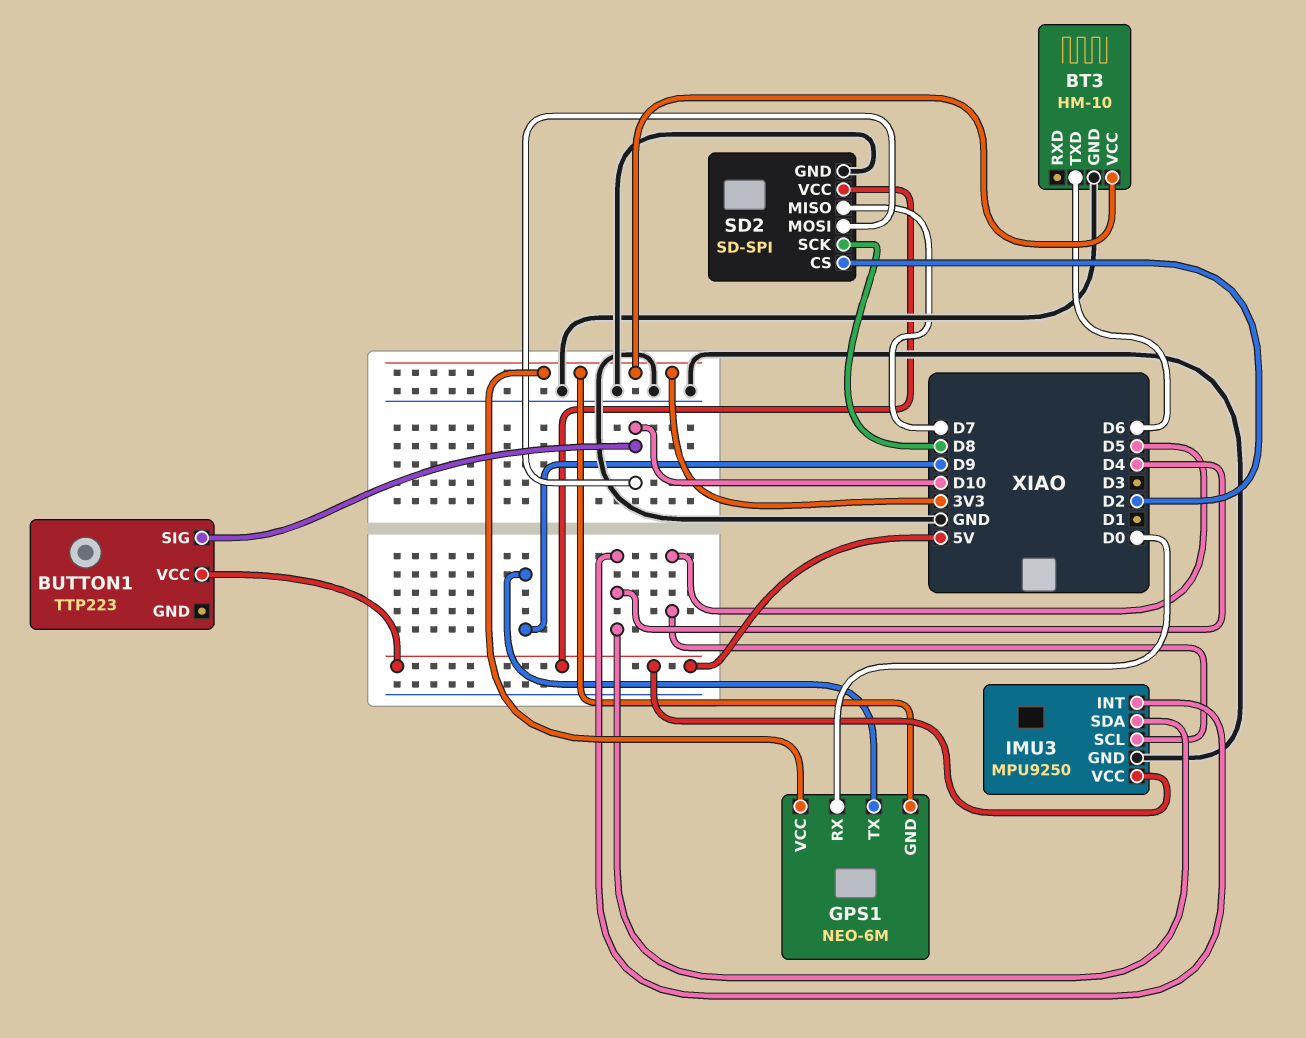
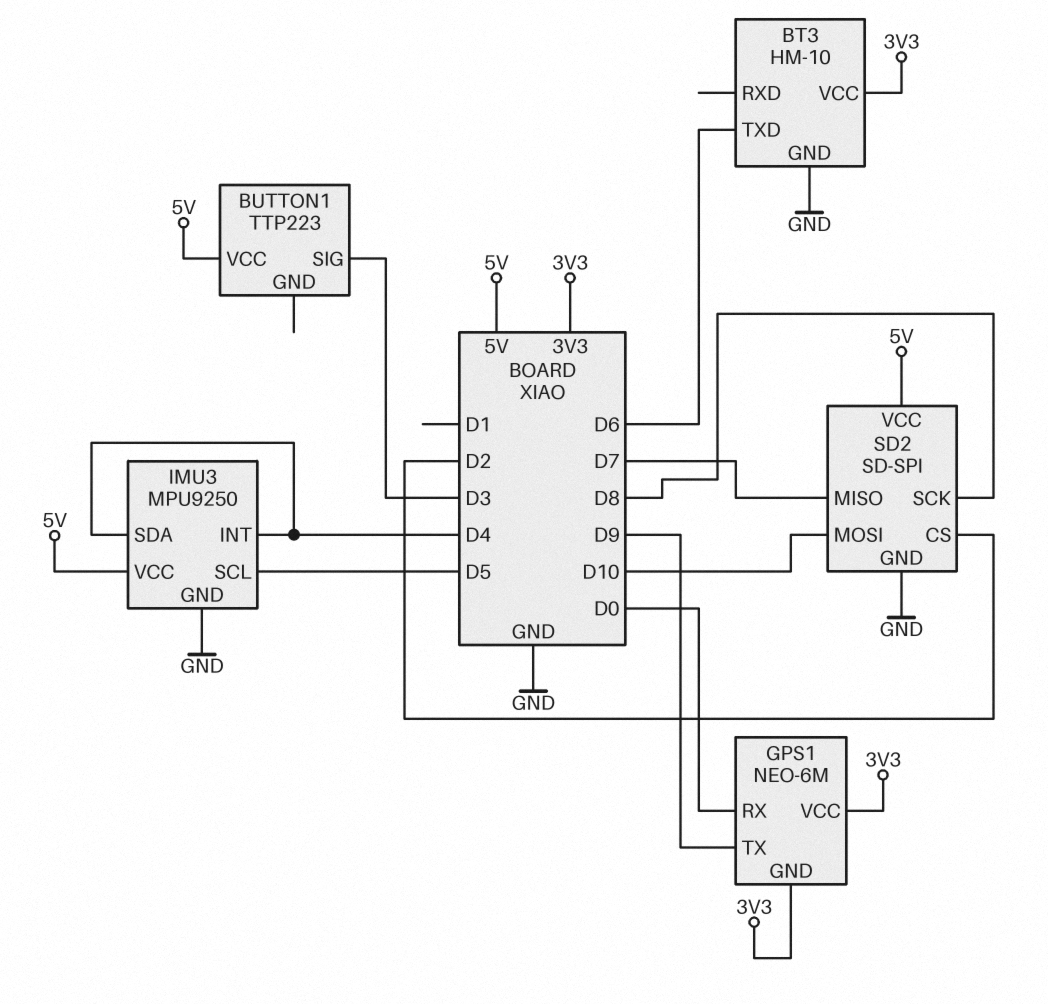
BUTTON1 pin SIG: D10 -> D3

